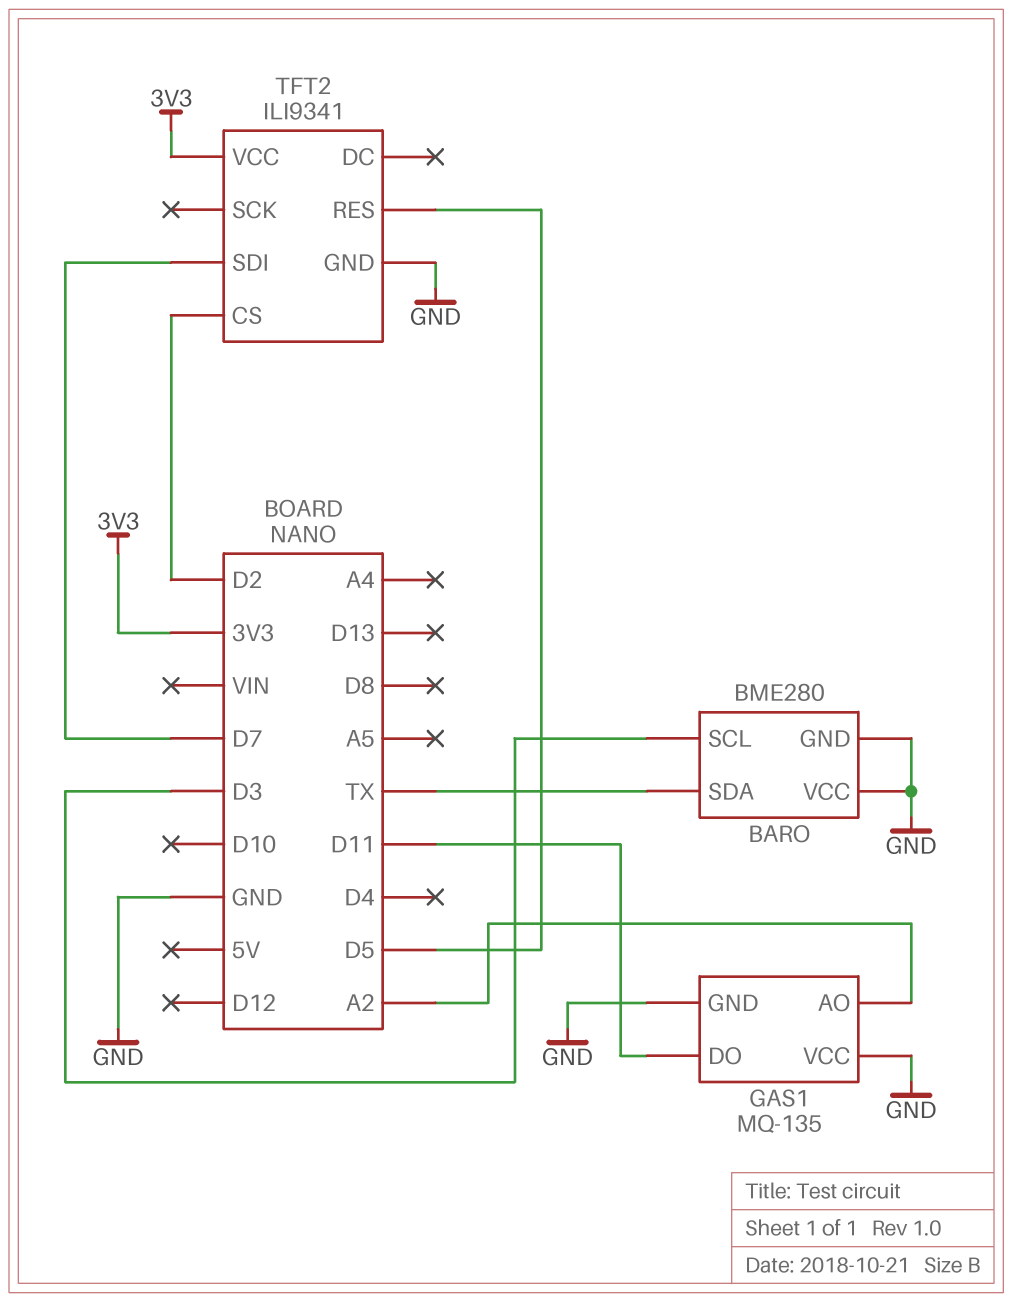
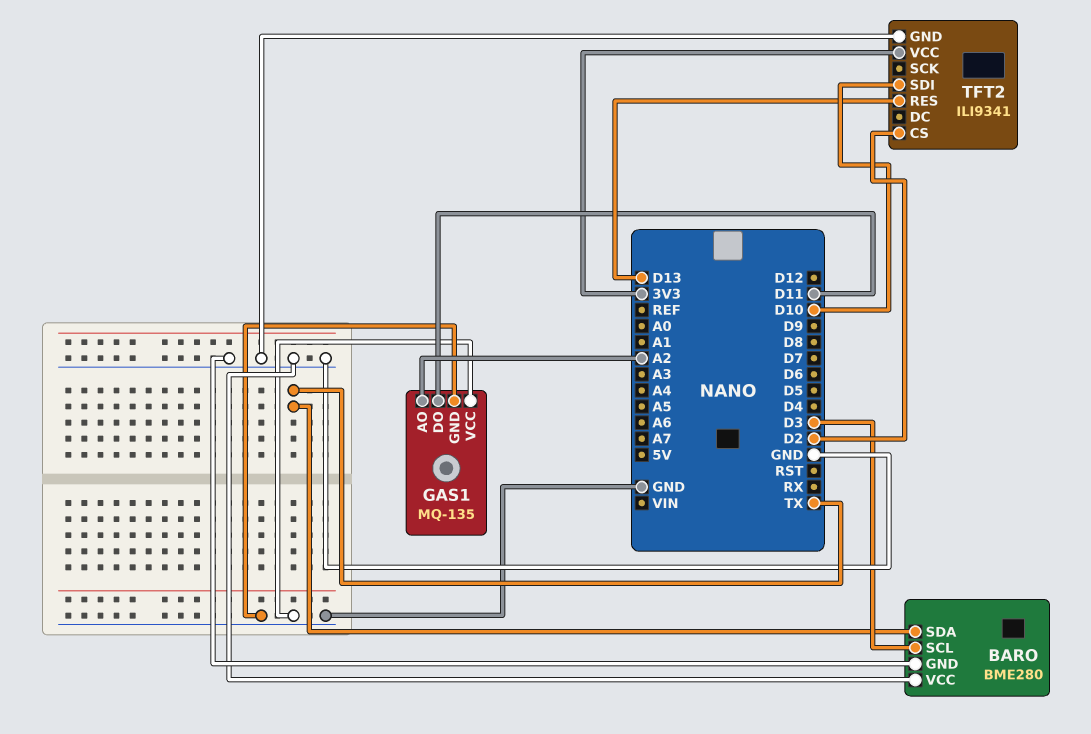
TFT2 pin RES: D5 -> D13
TFT2 pin SDI: D7 -> D10

